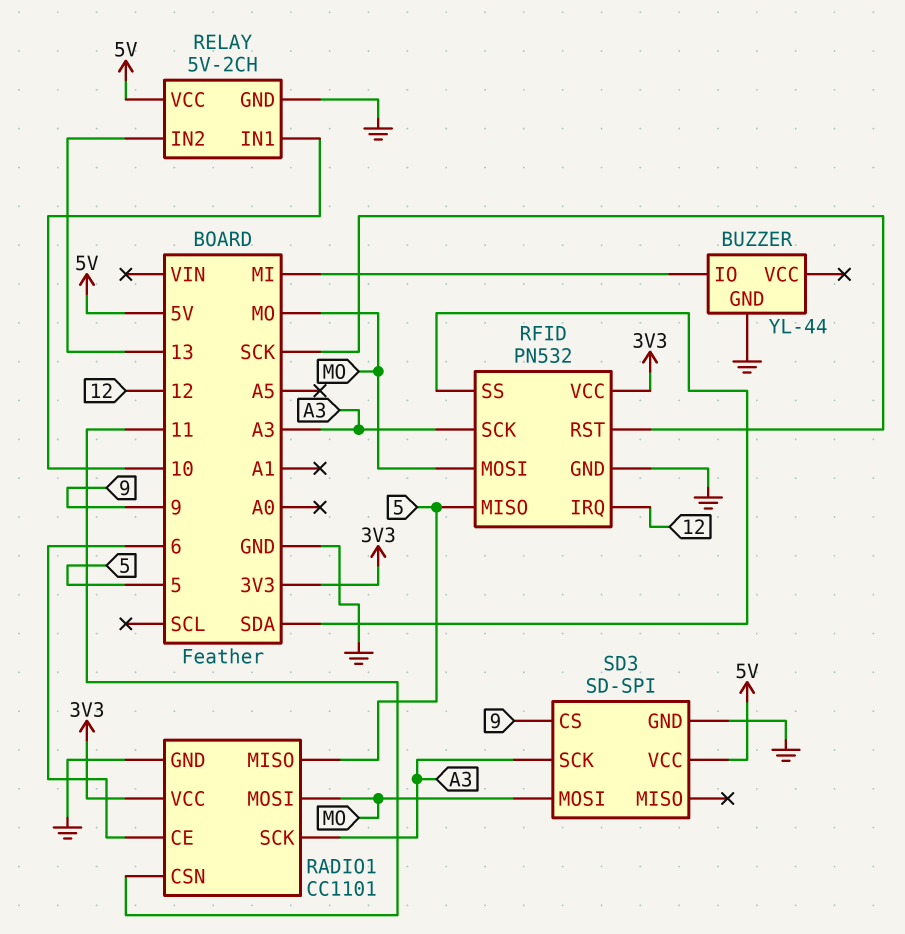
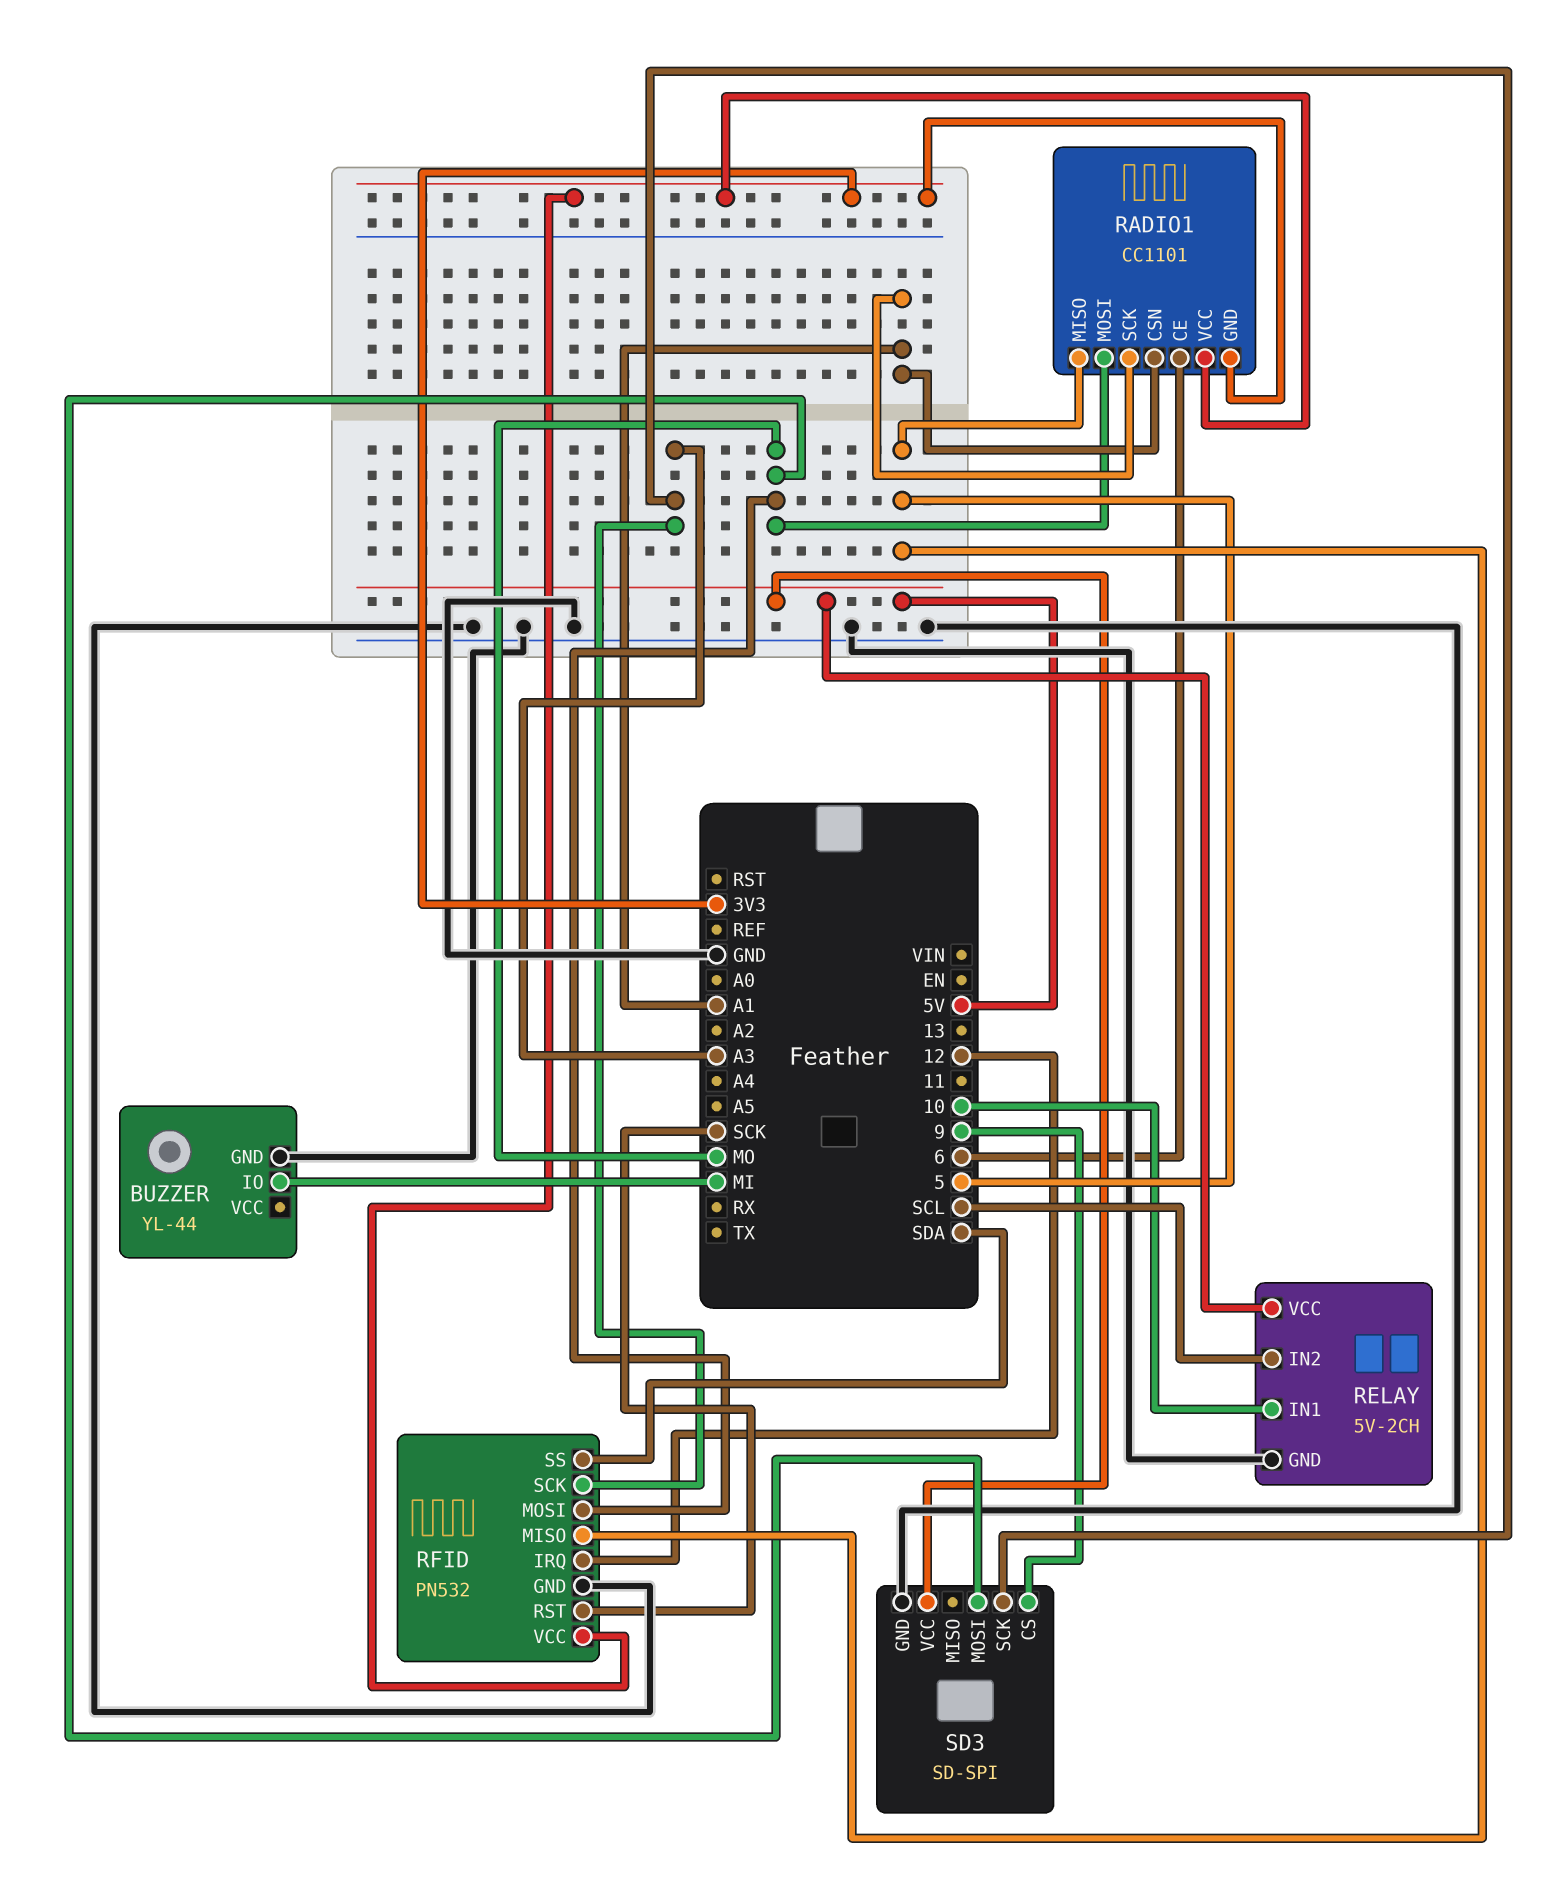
RADIO1 pin CSN: 11 -> A1
RADIO1 pin GND: GND -> 3V3
RADIO1 pin SCK: A3 -> A1
RELAY pin IN2: 13 -> SCL

